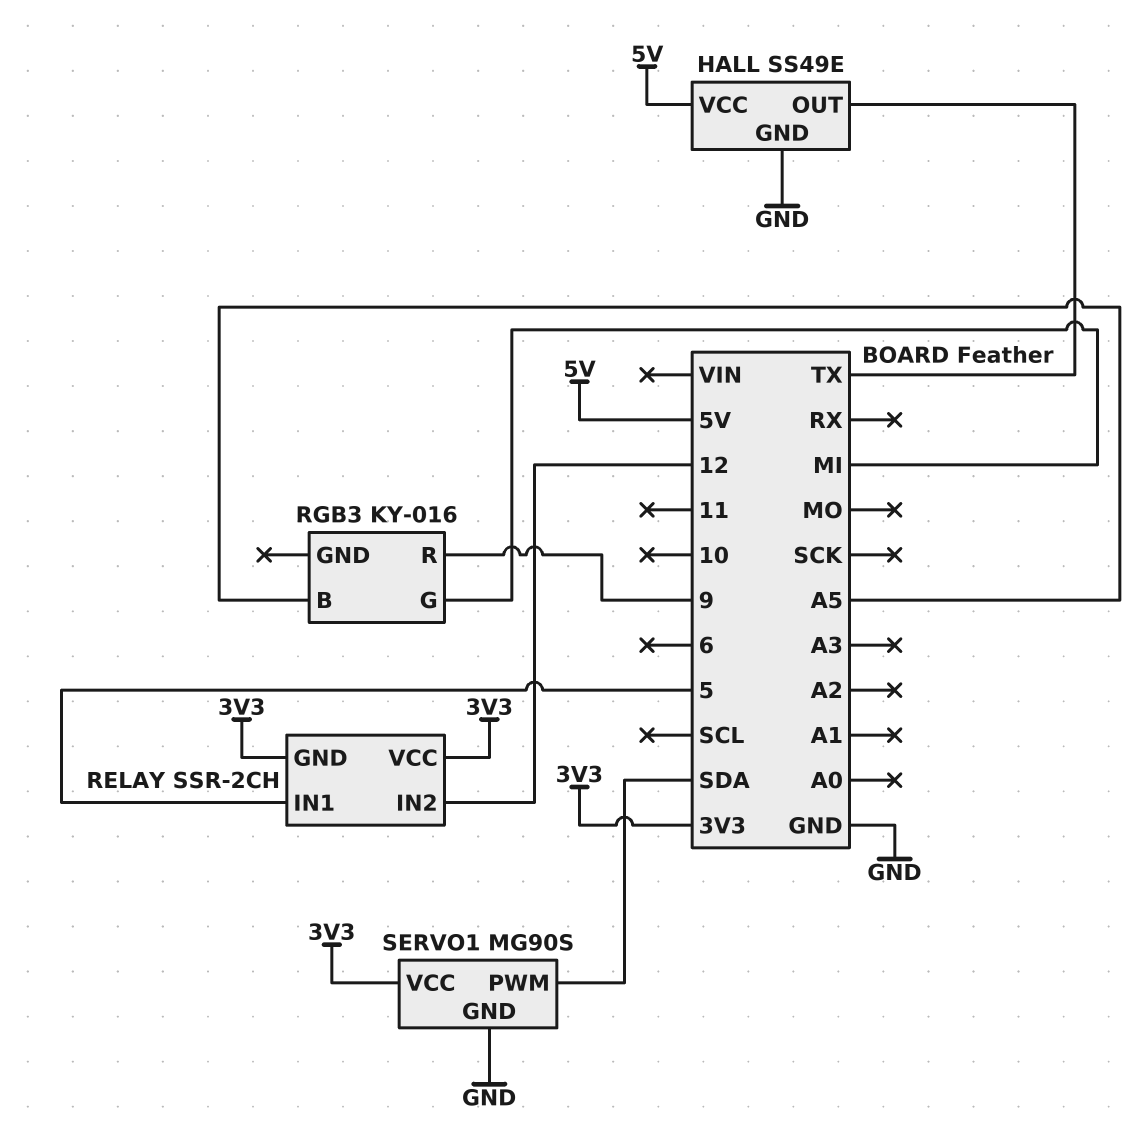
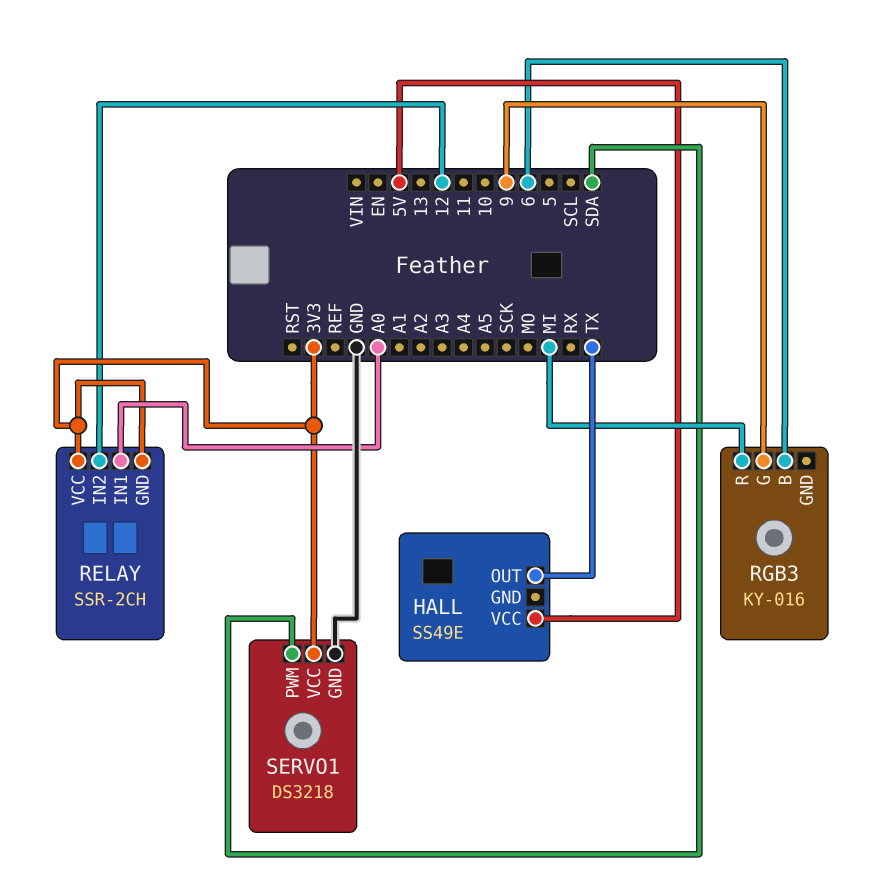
HALL pin GND: GND -> none
RELAY pin IN1: 5 -> A0
RGB3 pin B: A5 -> 6
RGB3 pin G: MI -> 9
RGB3 pin R: 9 -> MI
SERVO1: MG90S -> DS3218

